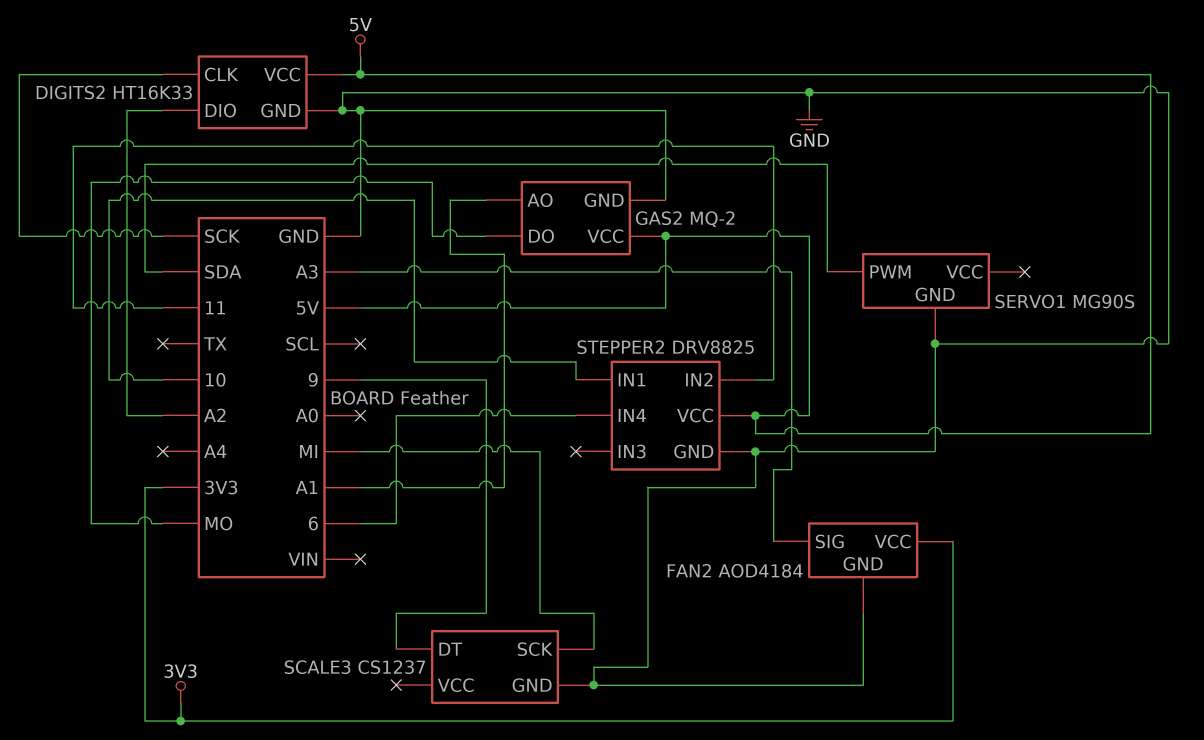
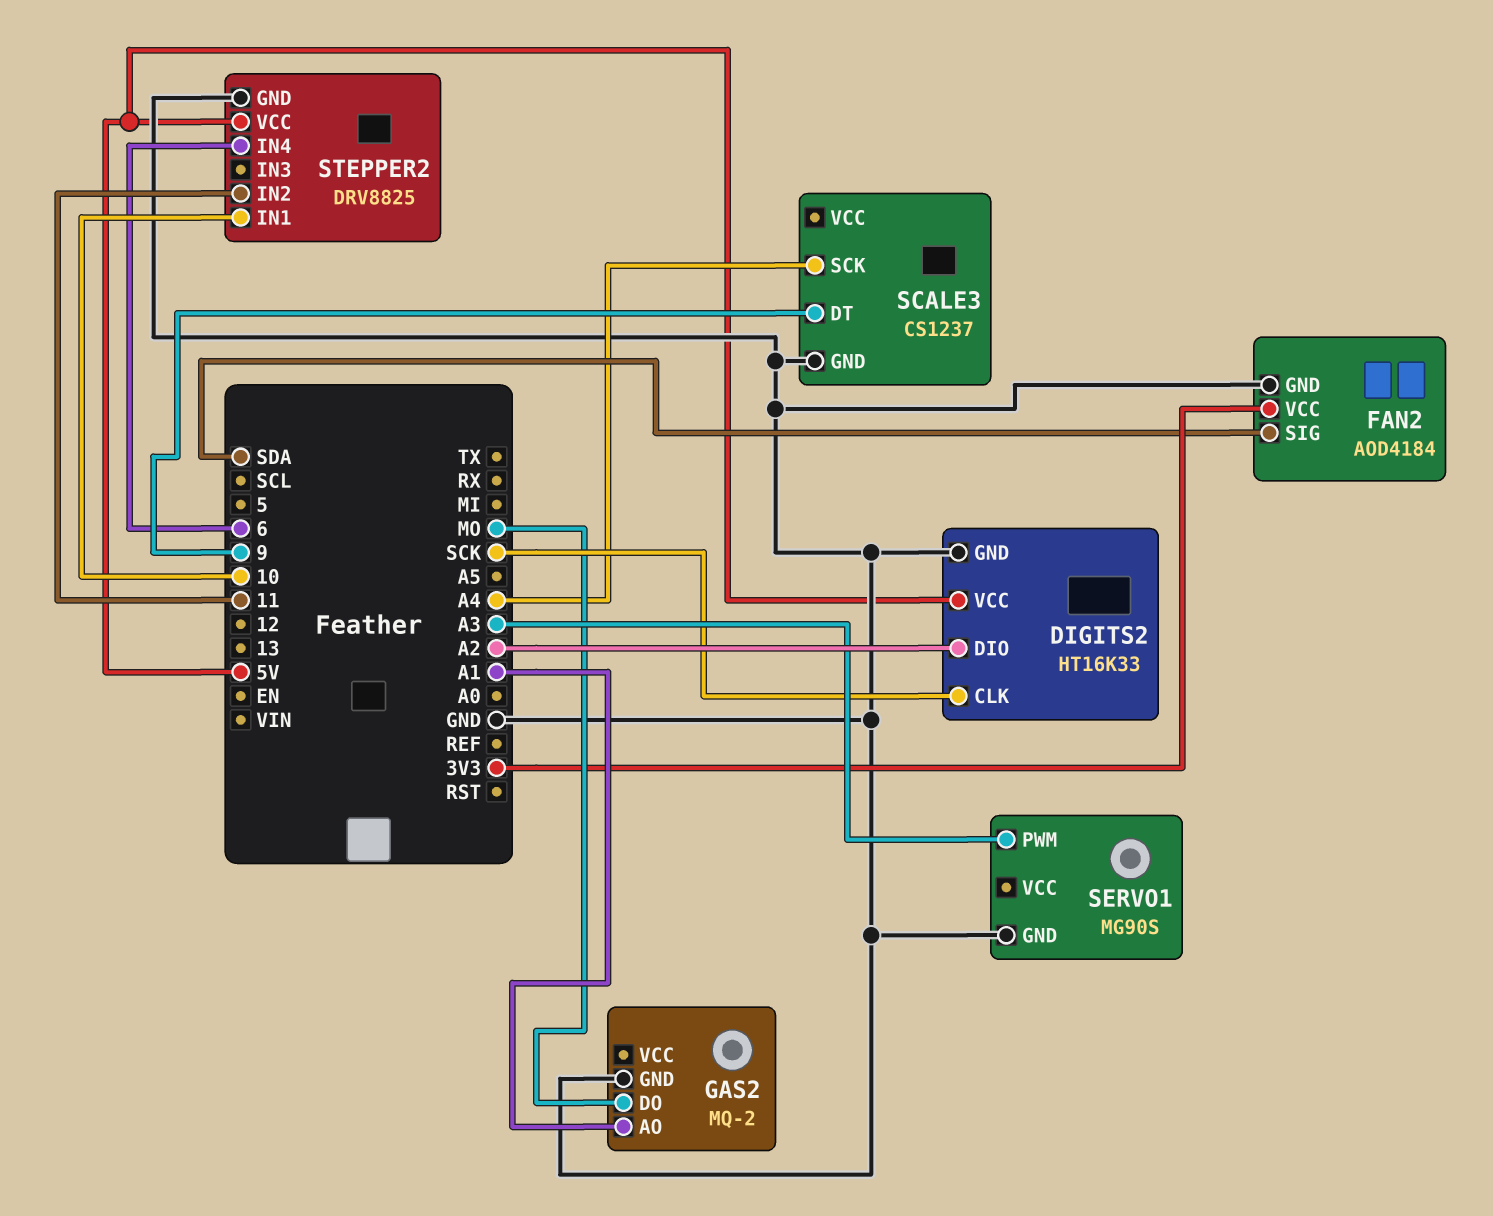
FAN2 pin SIG: A3 -> SDA
GAS2 pin VCC: 5V -> none
SCALE3 pin SCK: MI -> A4
SERVO1 pin PWM: SDA -> A3

